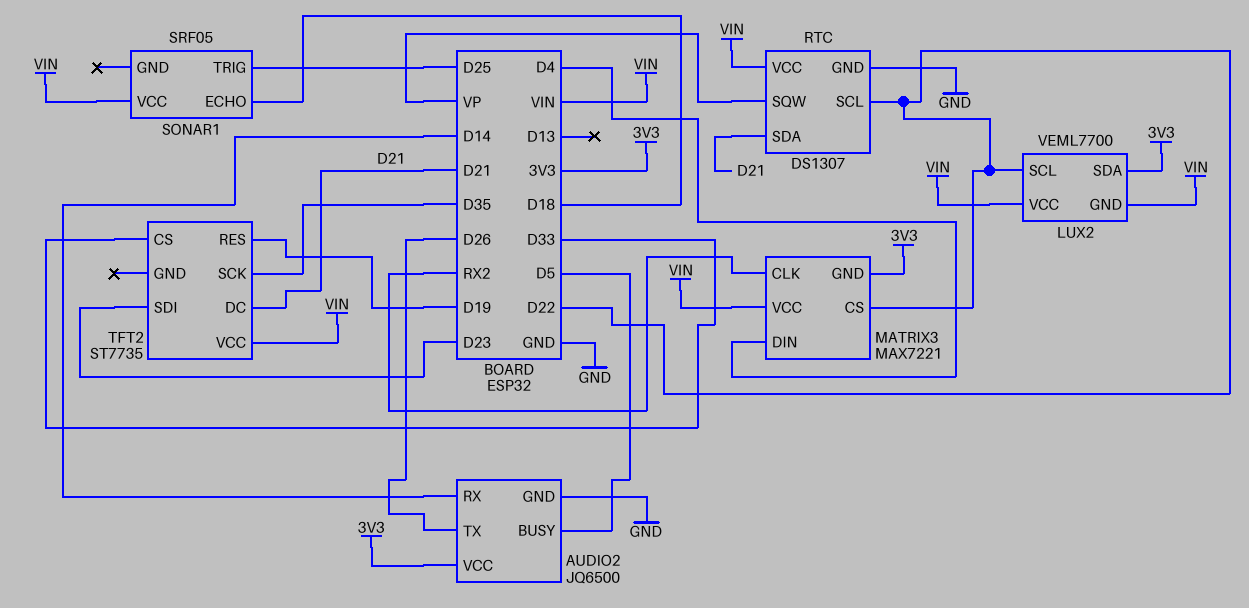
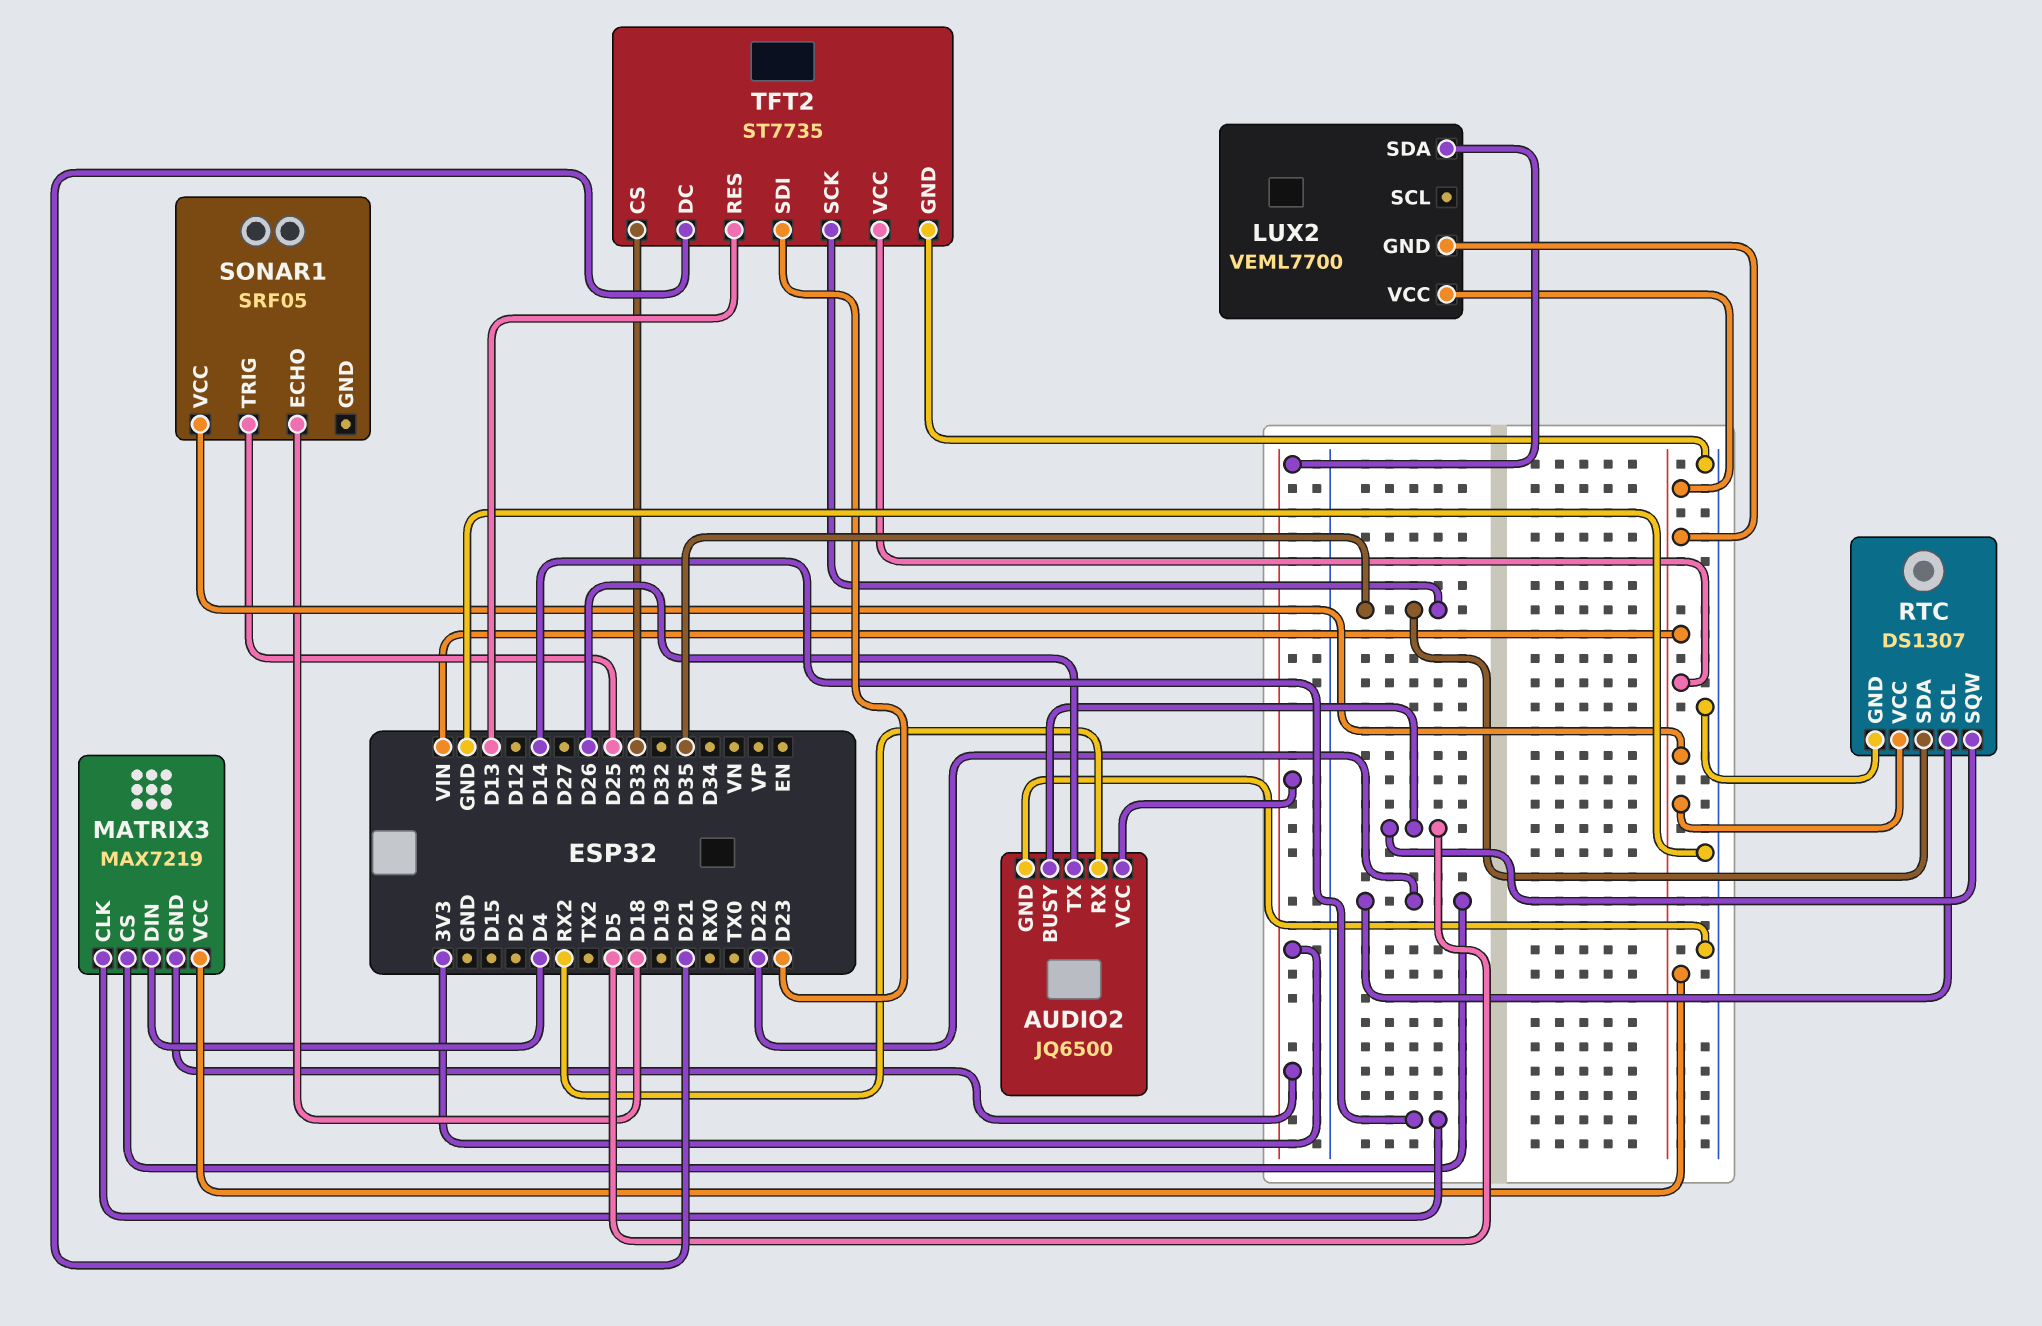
AUDIO2 pin RX: D14 -> RX2
LUX2 pin SCL: D22 -> none
MATRIX3: MAX7221 -> MAX7219
MATRIX3 pin CLK: RX2 -> D14
RTC pin SDA: D21 -> D35
RTC pin SQW: VP -> D5
TFT2 pin GND: none -> GND
TFT2 pin RES: D19 -> D13

